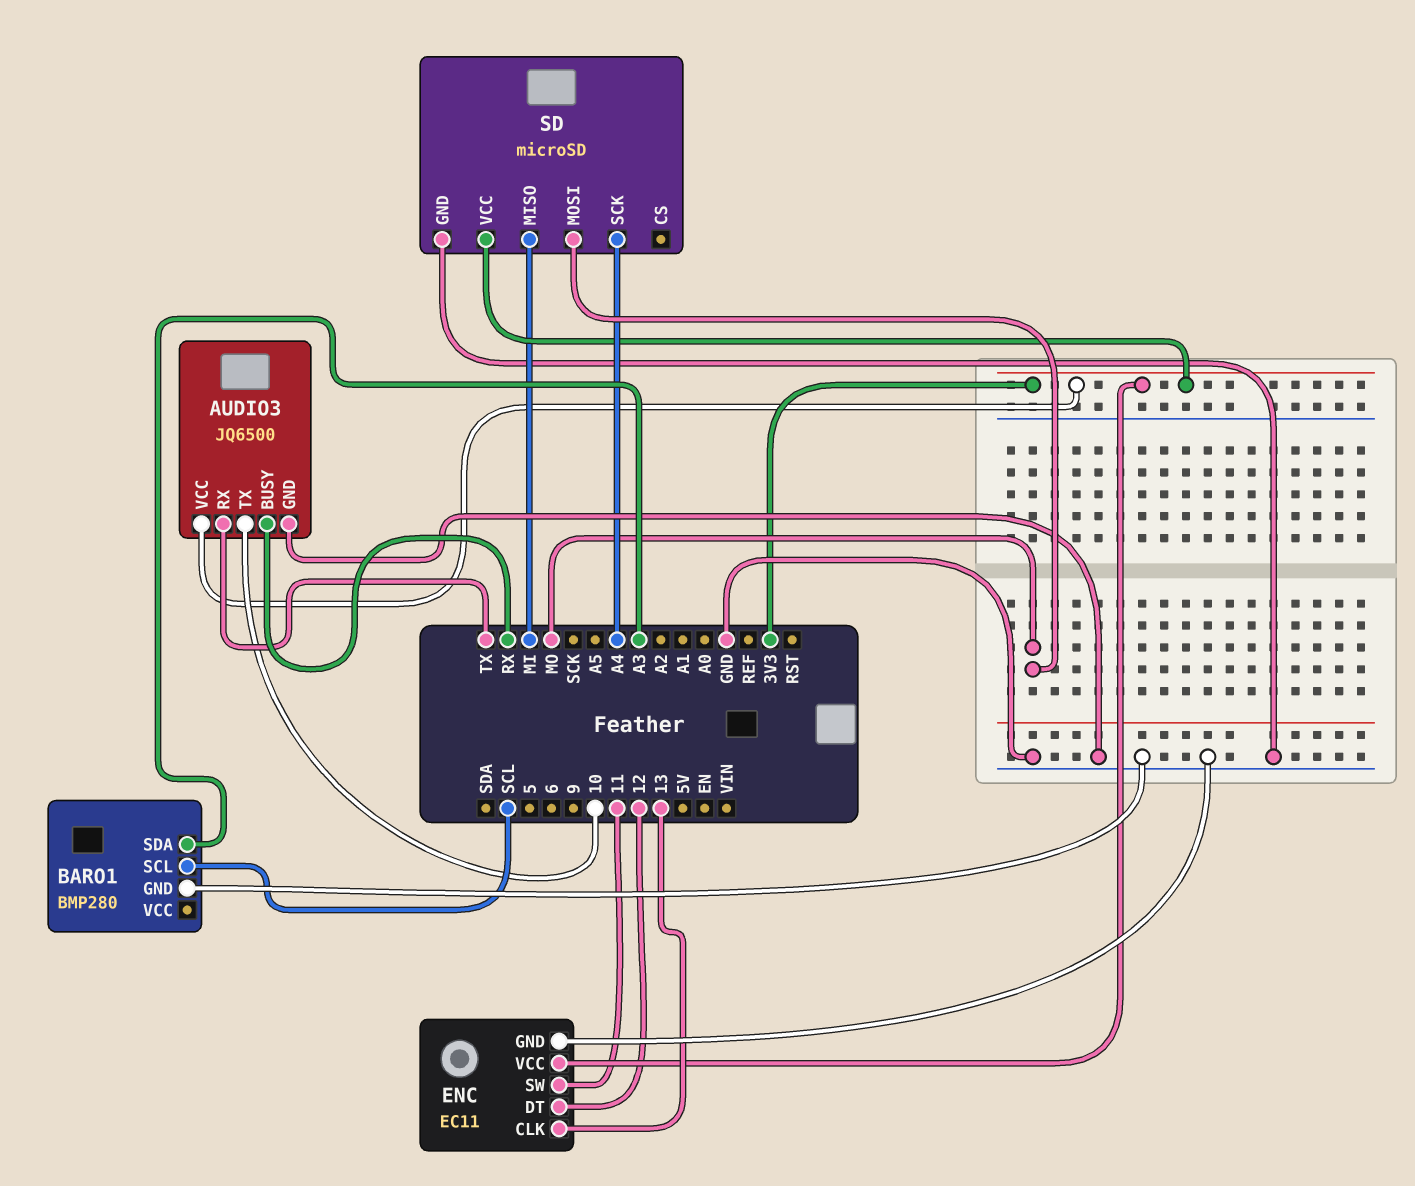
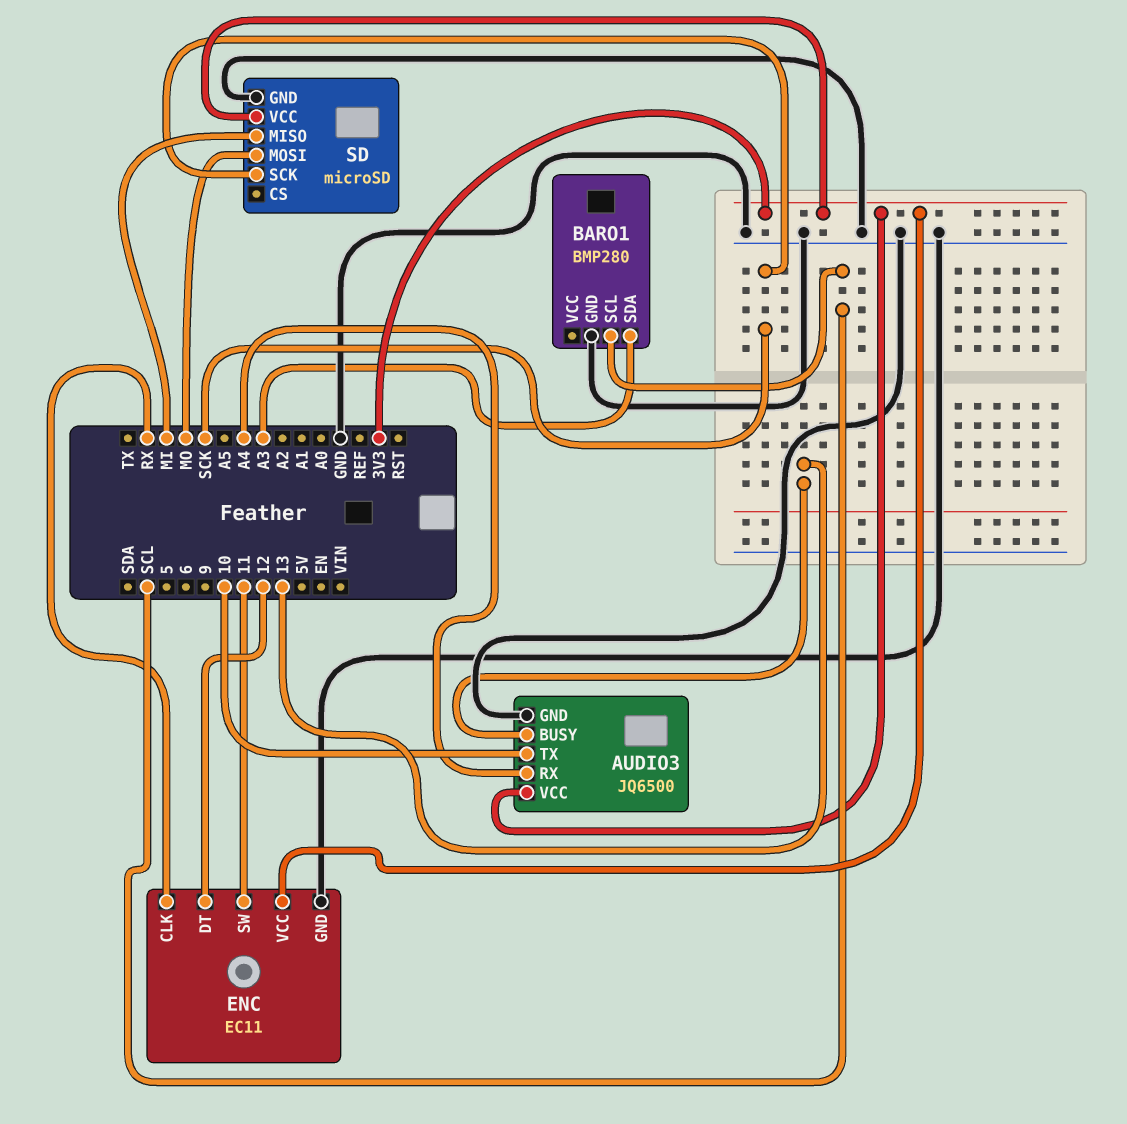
AUDIO3 pin BUSY: RX -> 13
AUDIO3 pin RX: TX -> A4
ENC pin CLK: 13 -> RX
SD pin SCK: A4 -> SCK

